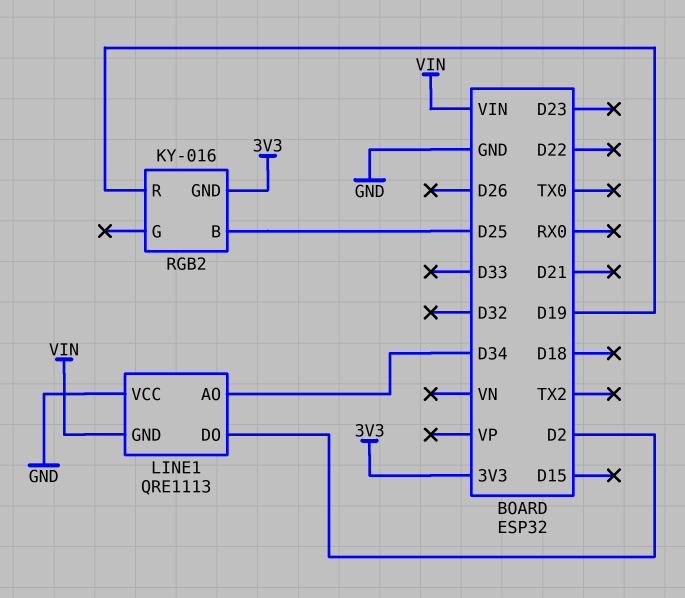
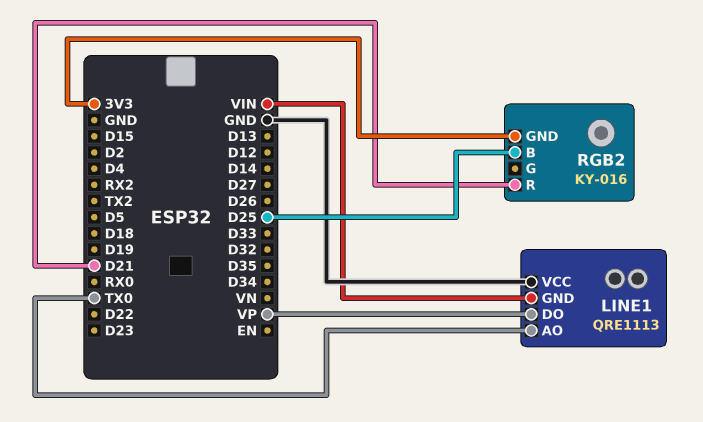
LINE1 pin AO: D34 -> TX0
LINE1 pin DO: D2 -> VP
RGB2 pin R: D19 -> D21

